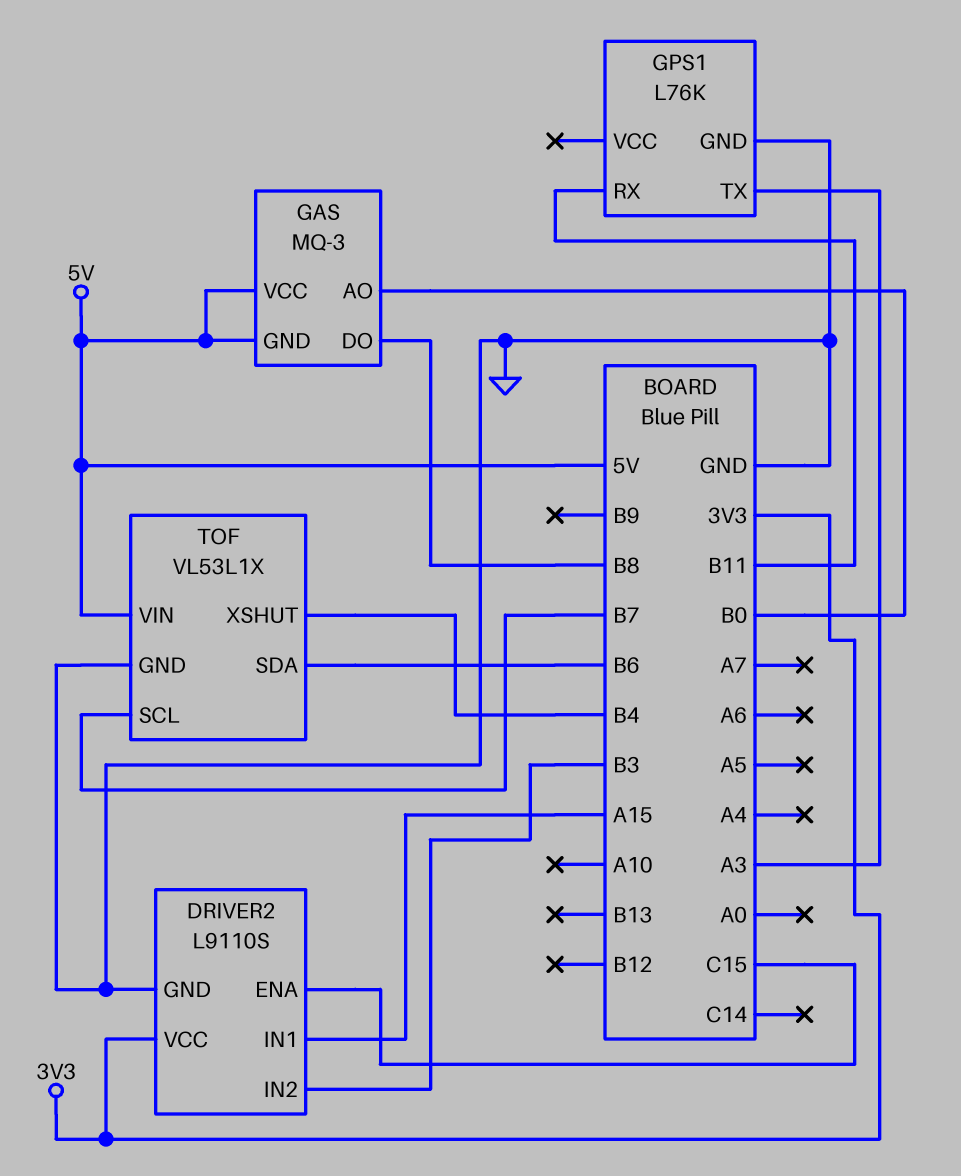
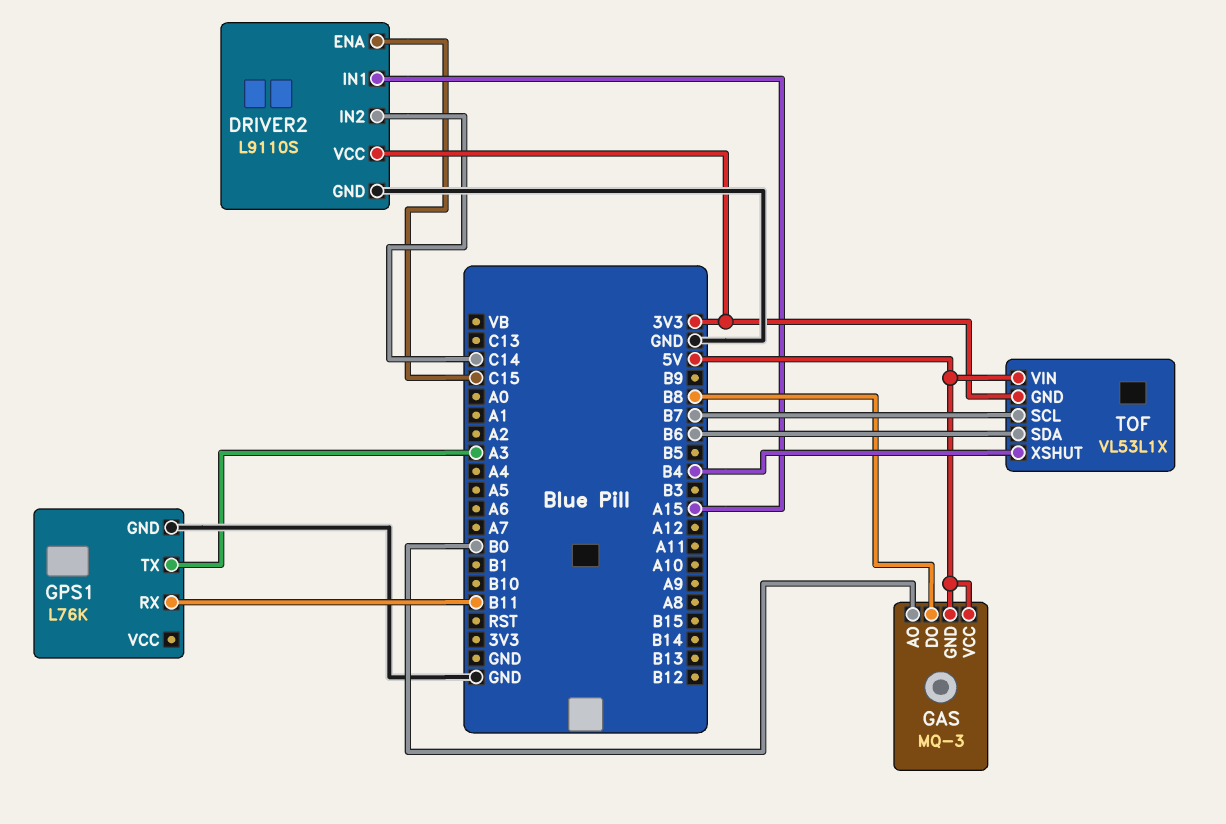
DRIVER2 pin IN2: B3 -> C14
TOF pin GND: GND -> 3V3

